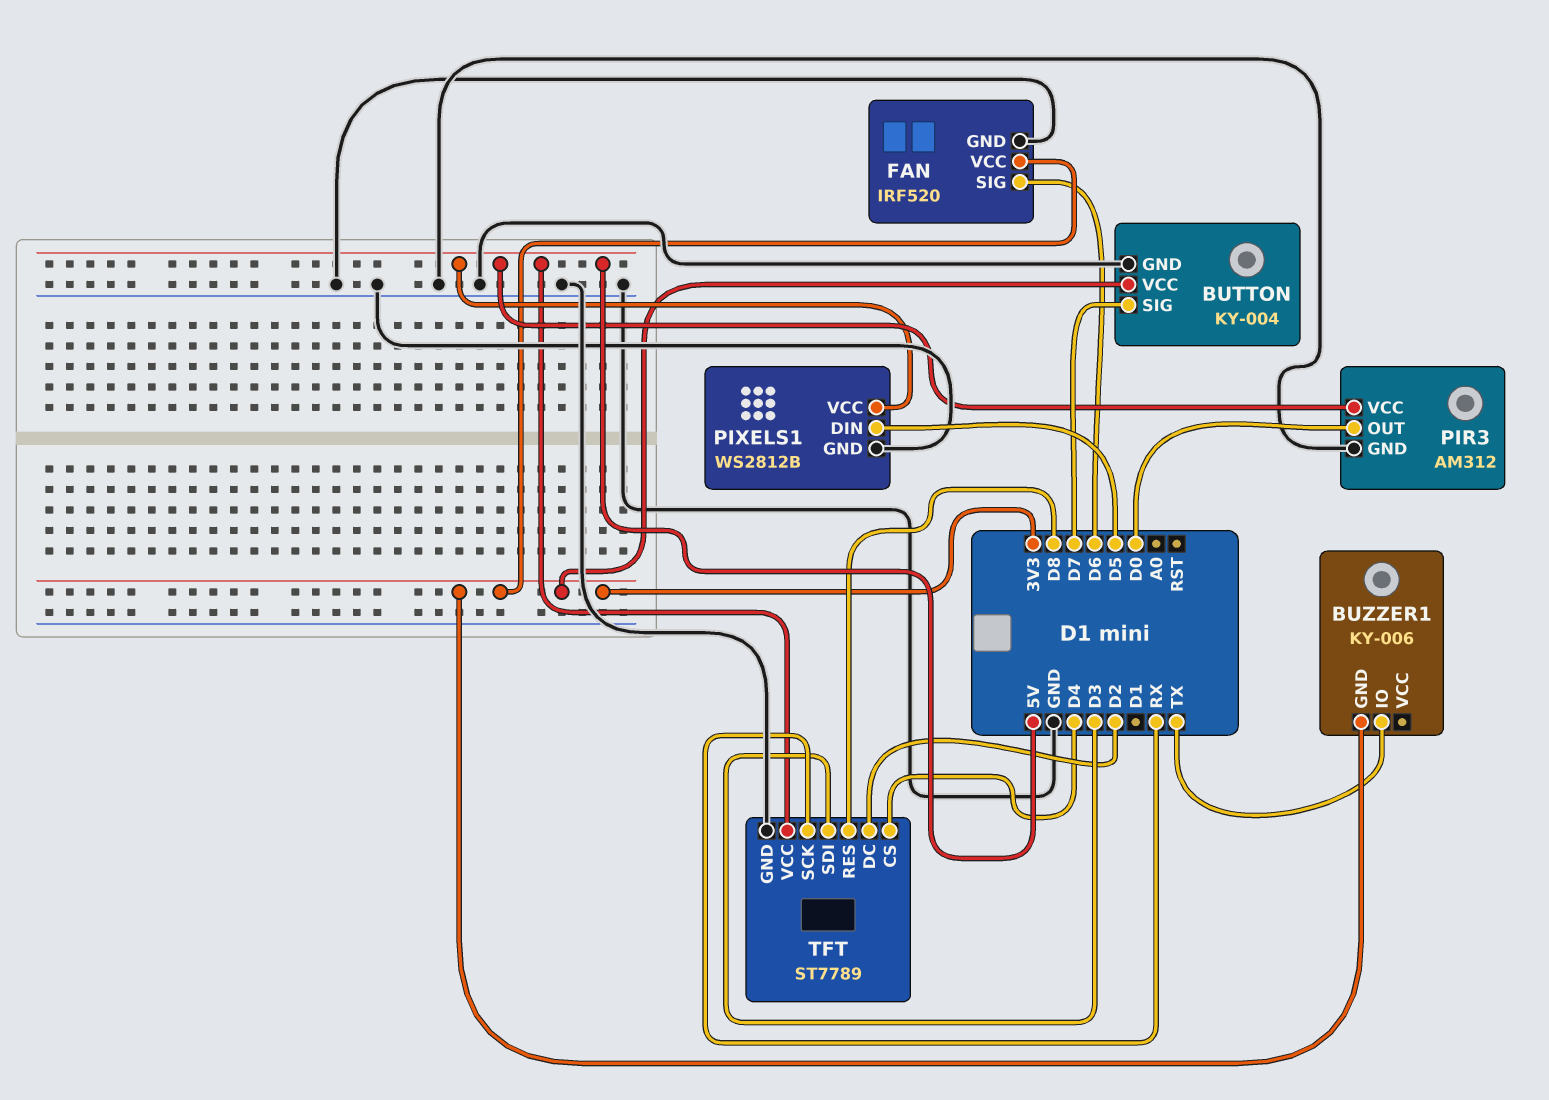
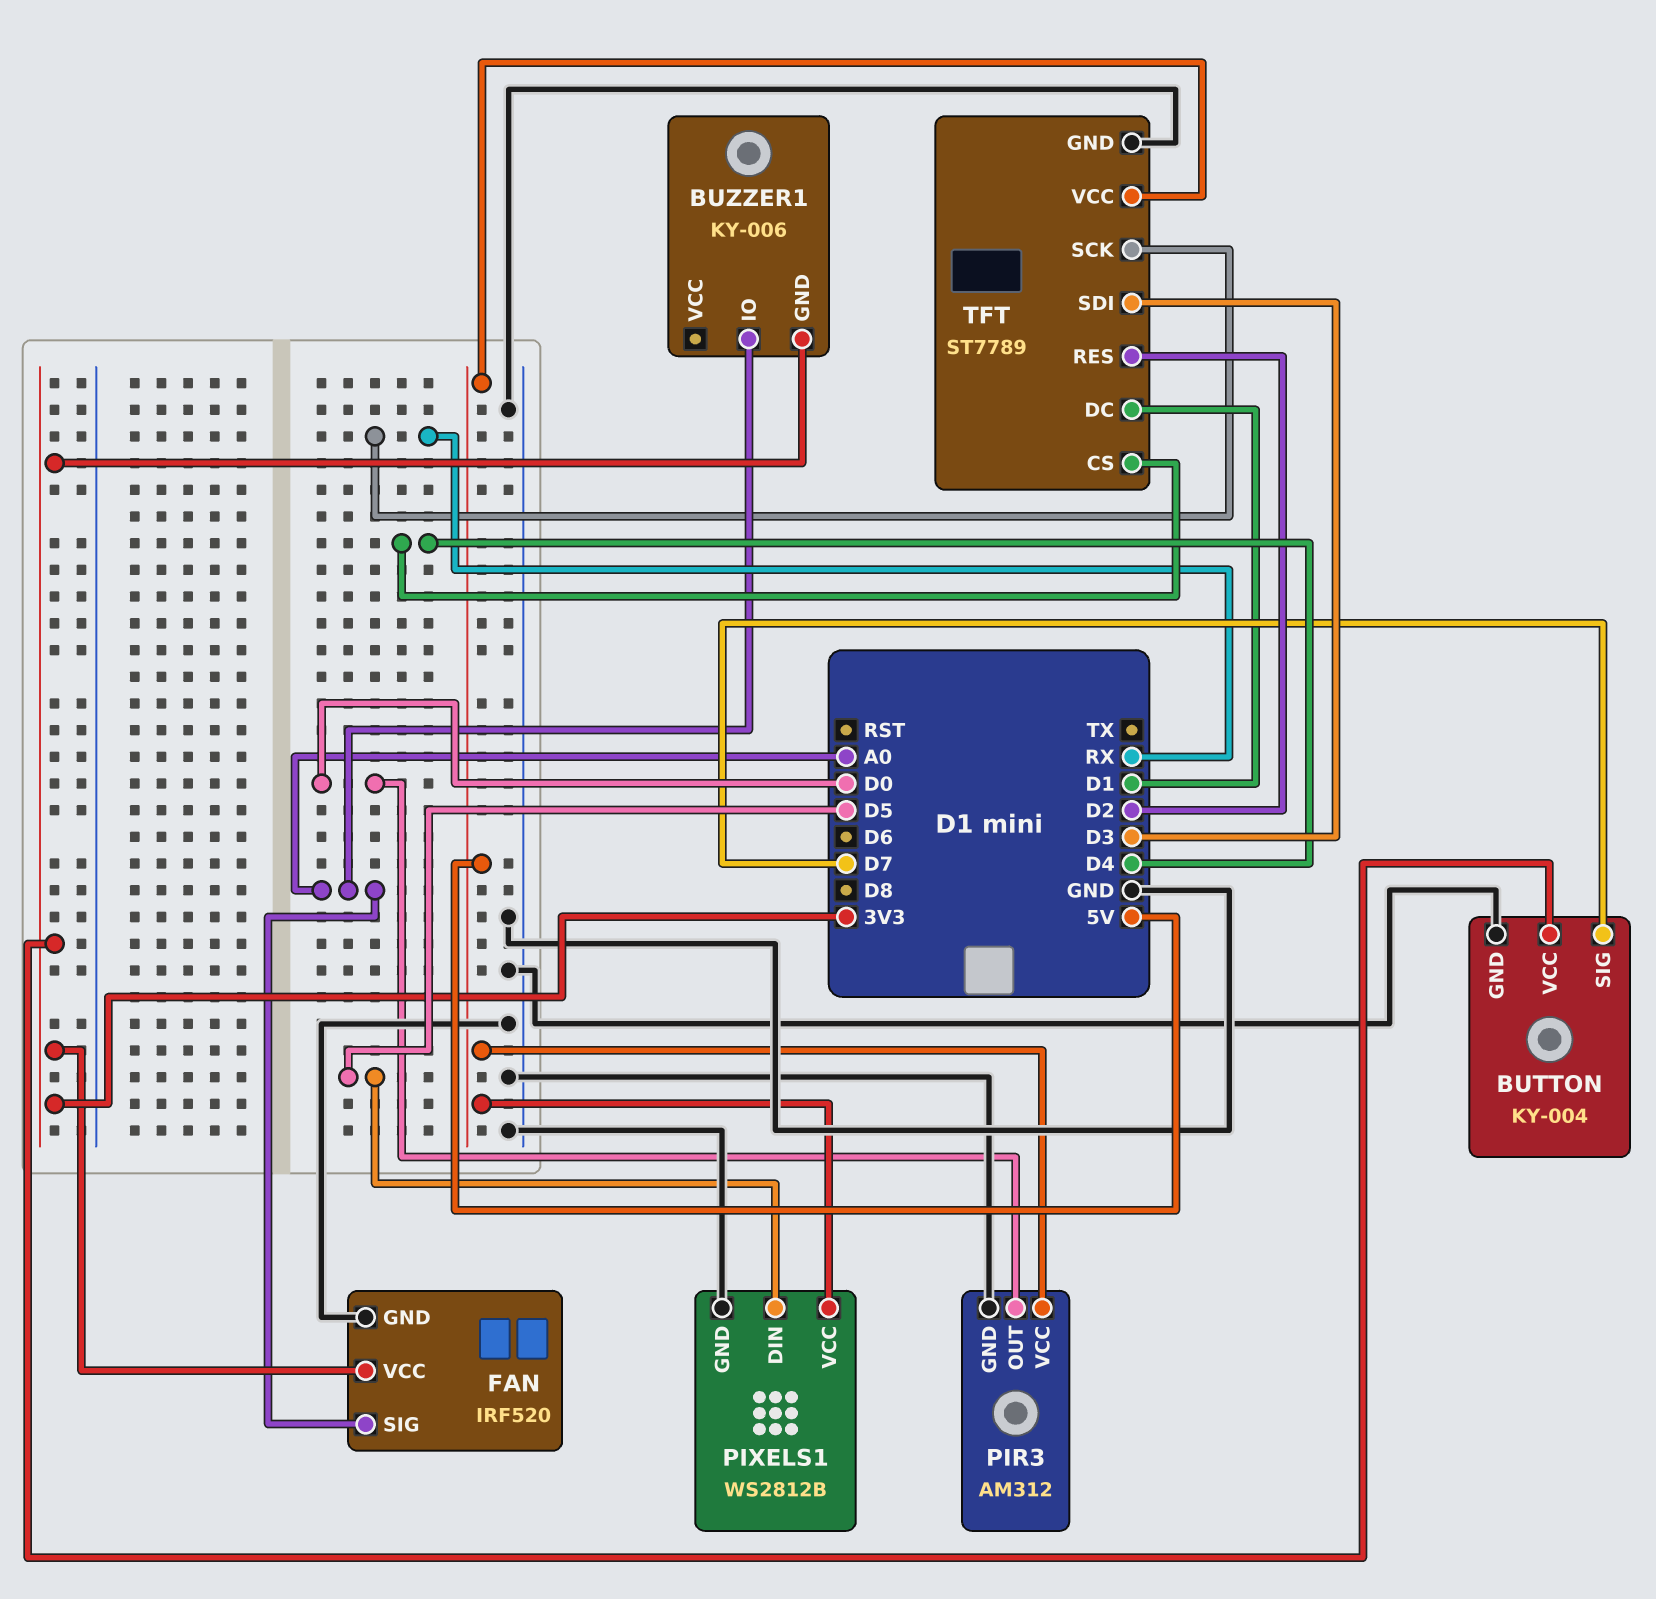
BUZZER1 pin IO: TX -> A0
FAN pin SIG: D6 -> A0
TFT pin DC: D2 -> D1
TFT pin RES: D8 -> D2

